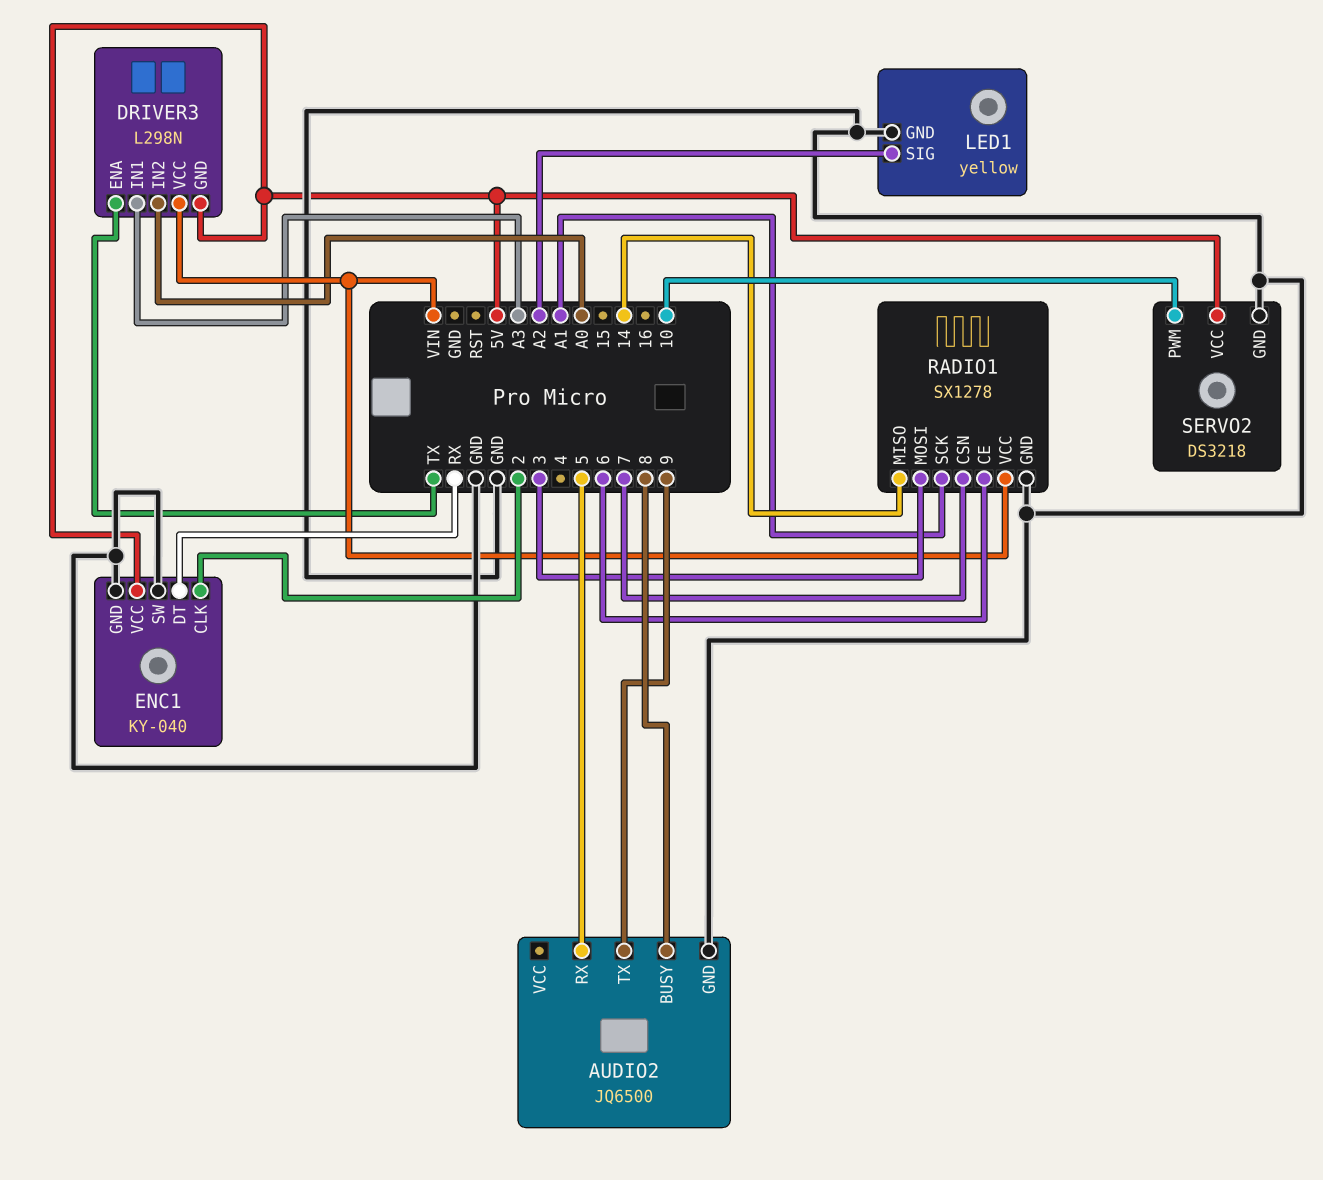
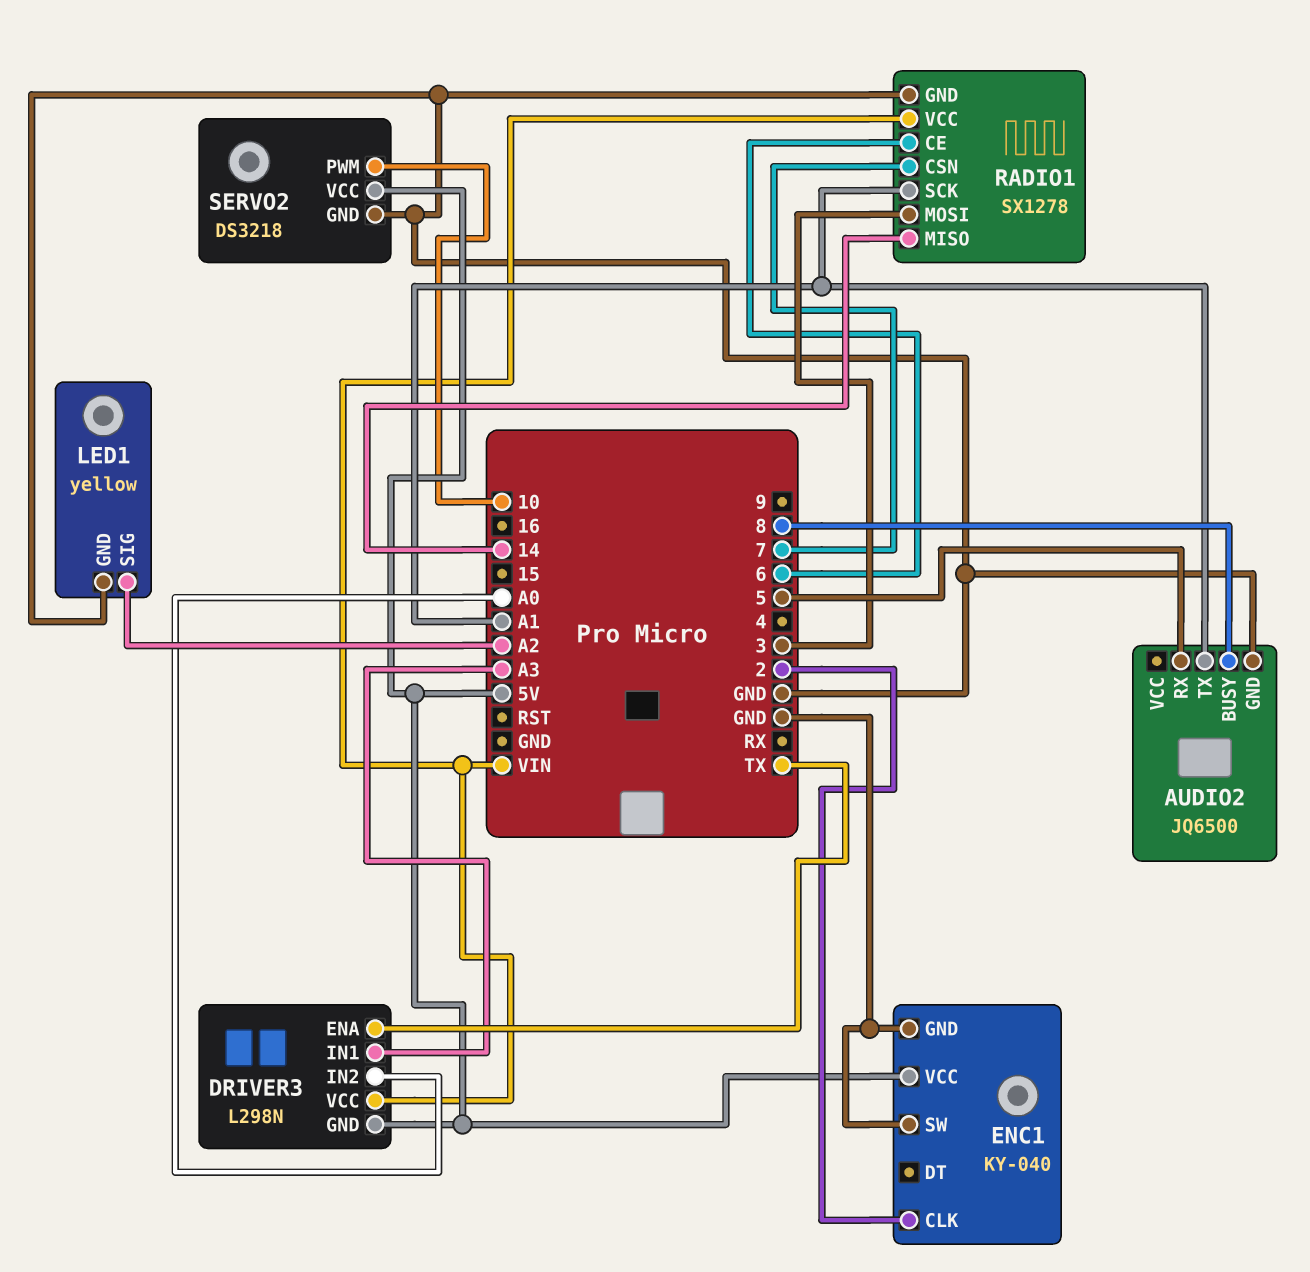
AUDIO2 pin TX: 9 -> A1
ENC1 pin DT: RX -> none

